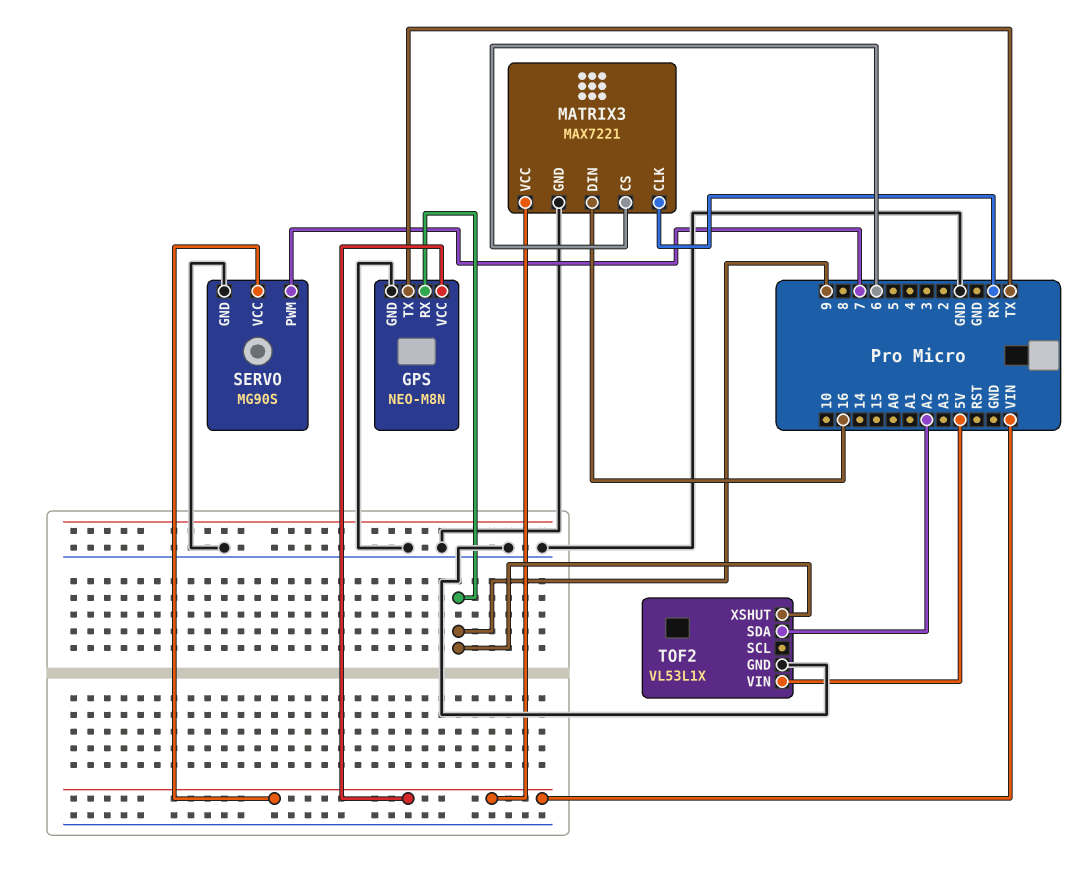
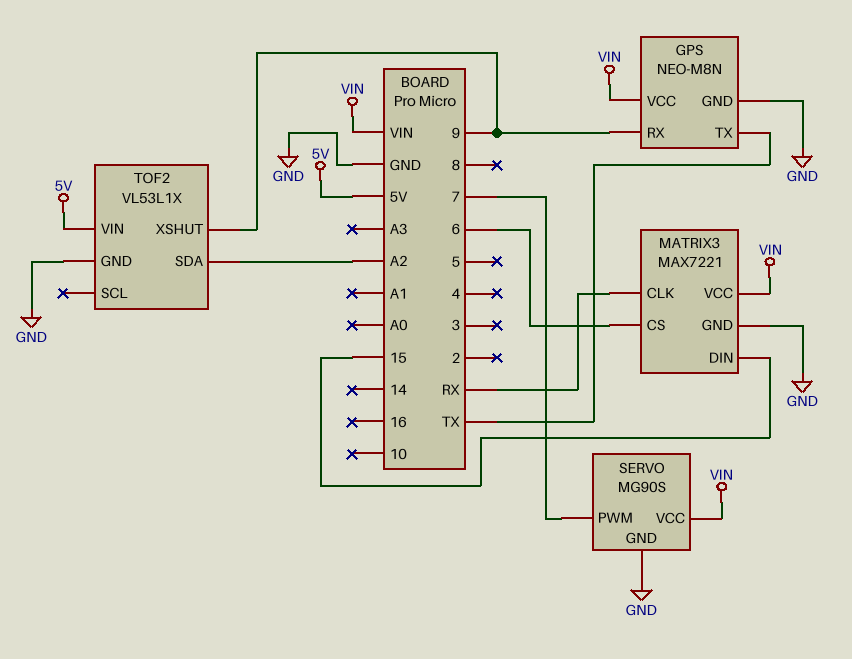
MATRIX3 pin DIN: 16 -> 15

